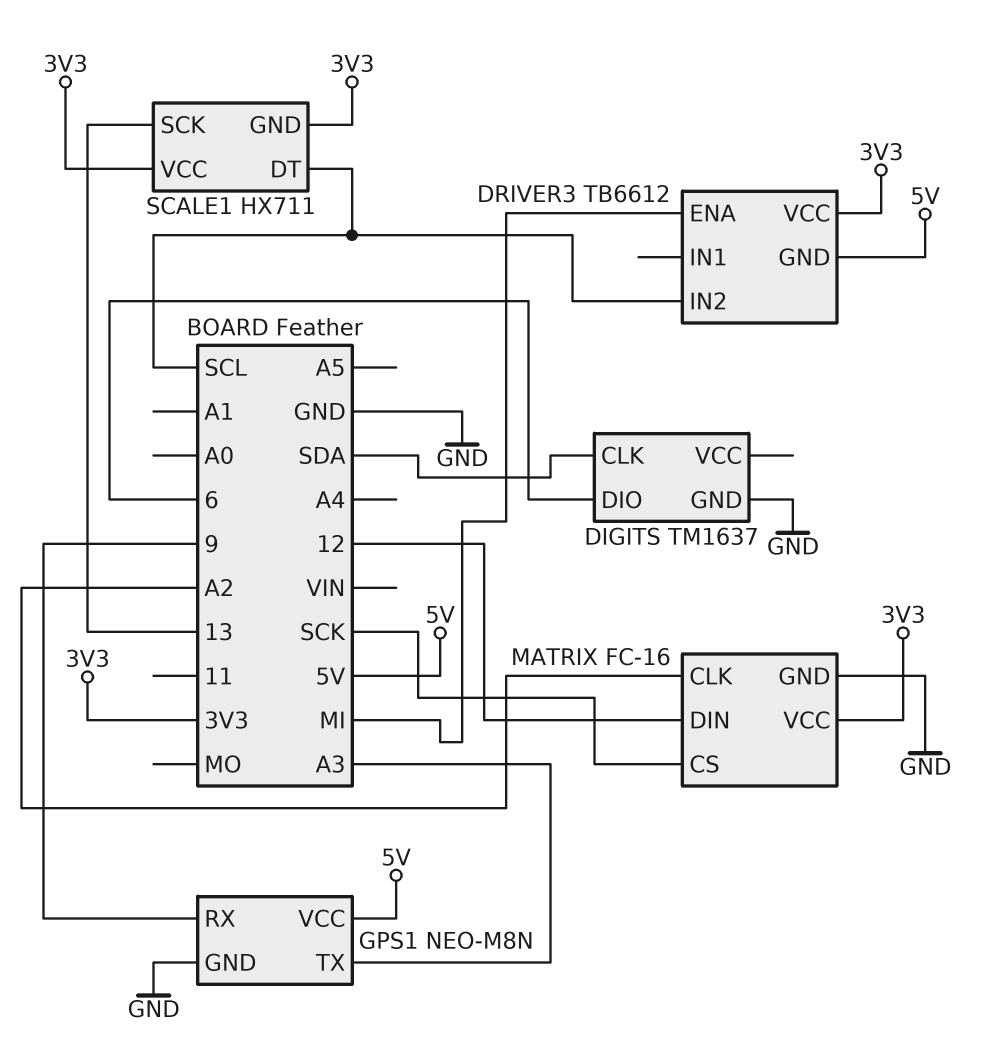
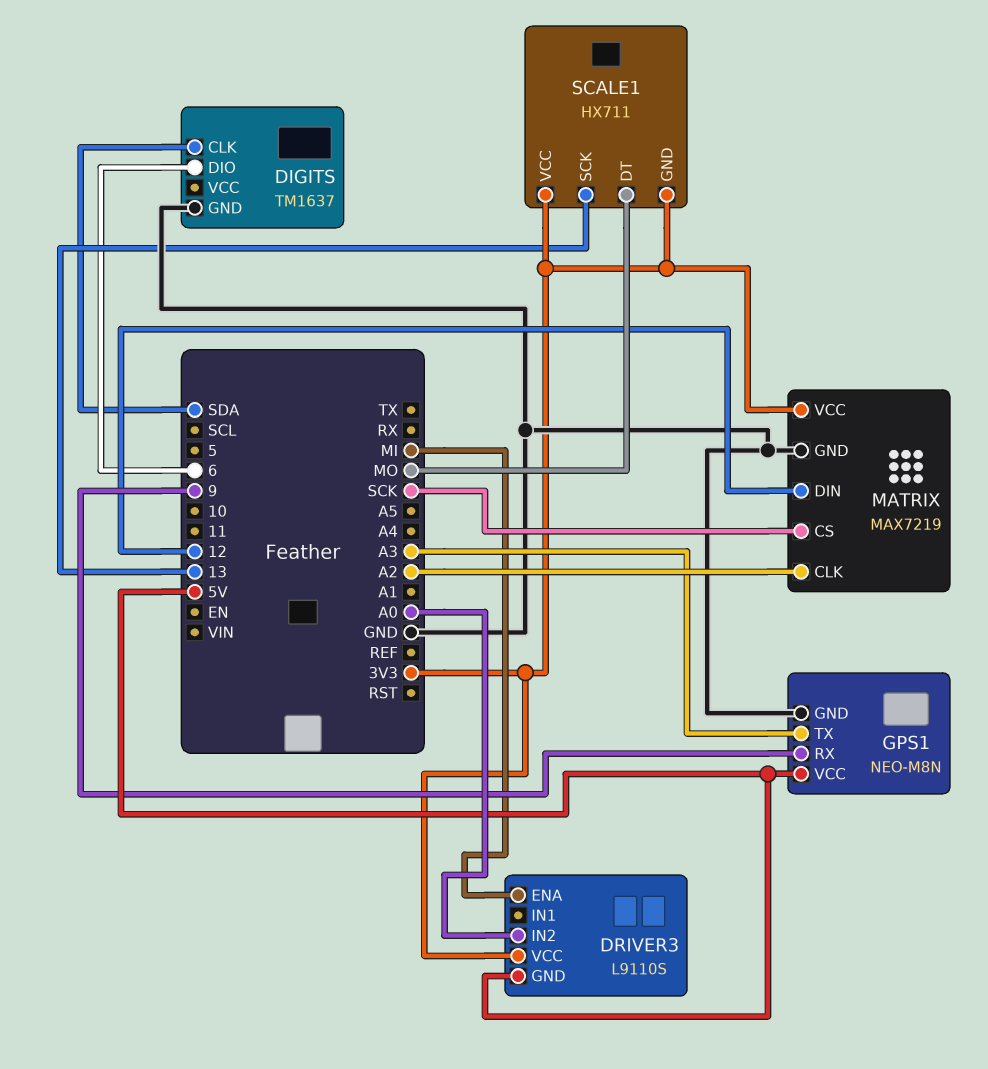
DRIVER3: TB6612 -> L9110S
DRIVER3 pin IN2: SCL -> A0
MATRIX: FC-16 -> MAX7219
SCALE1 pin DT: SCL -> MO

